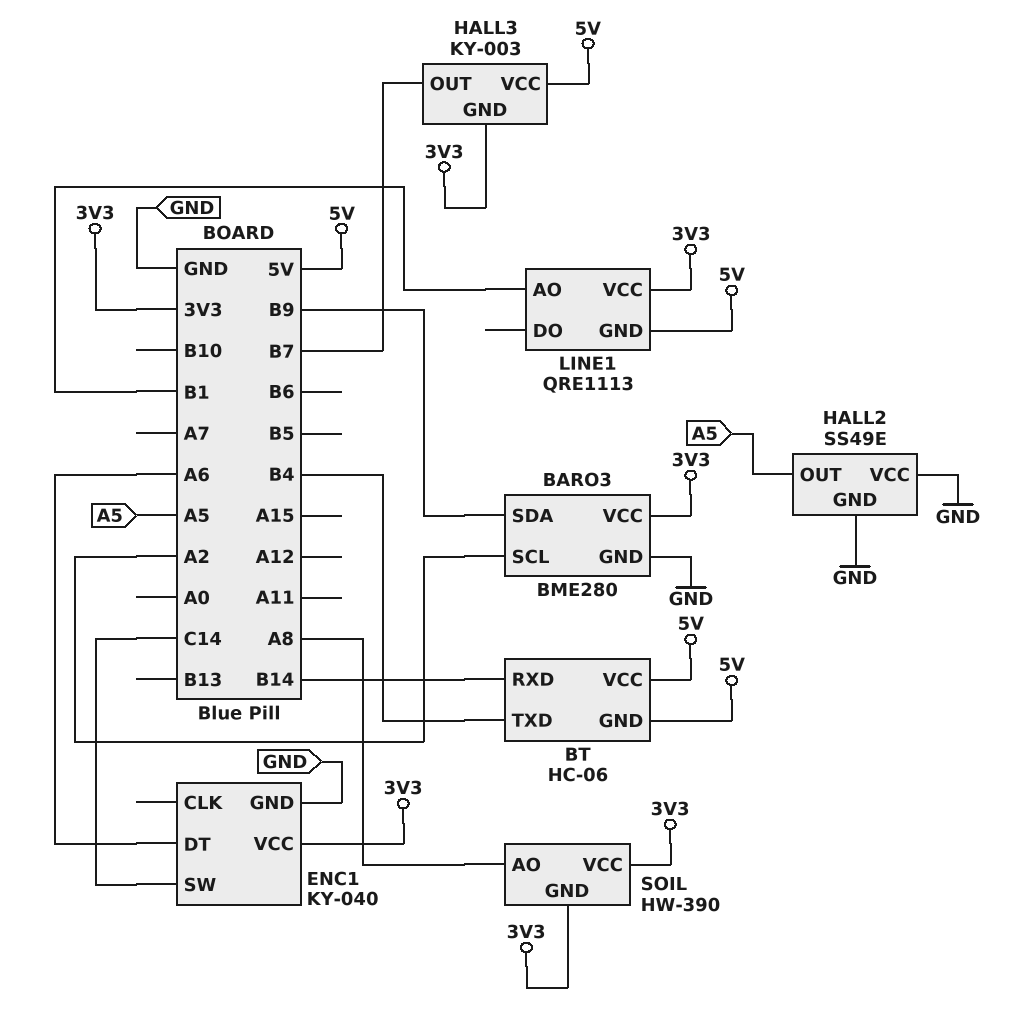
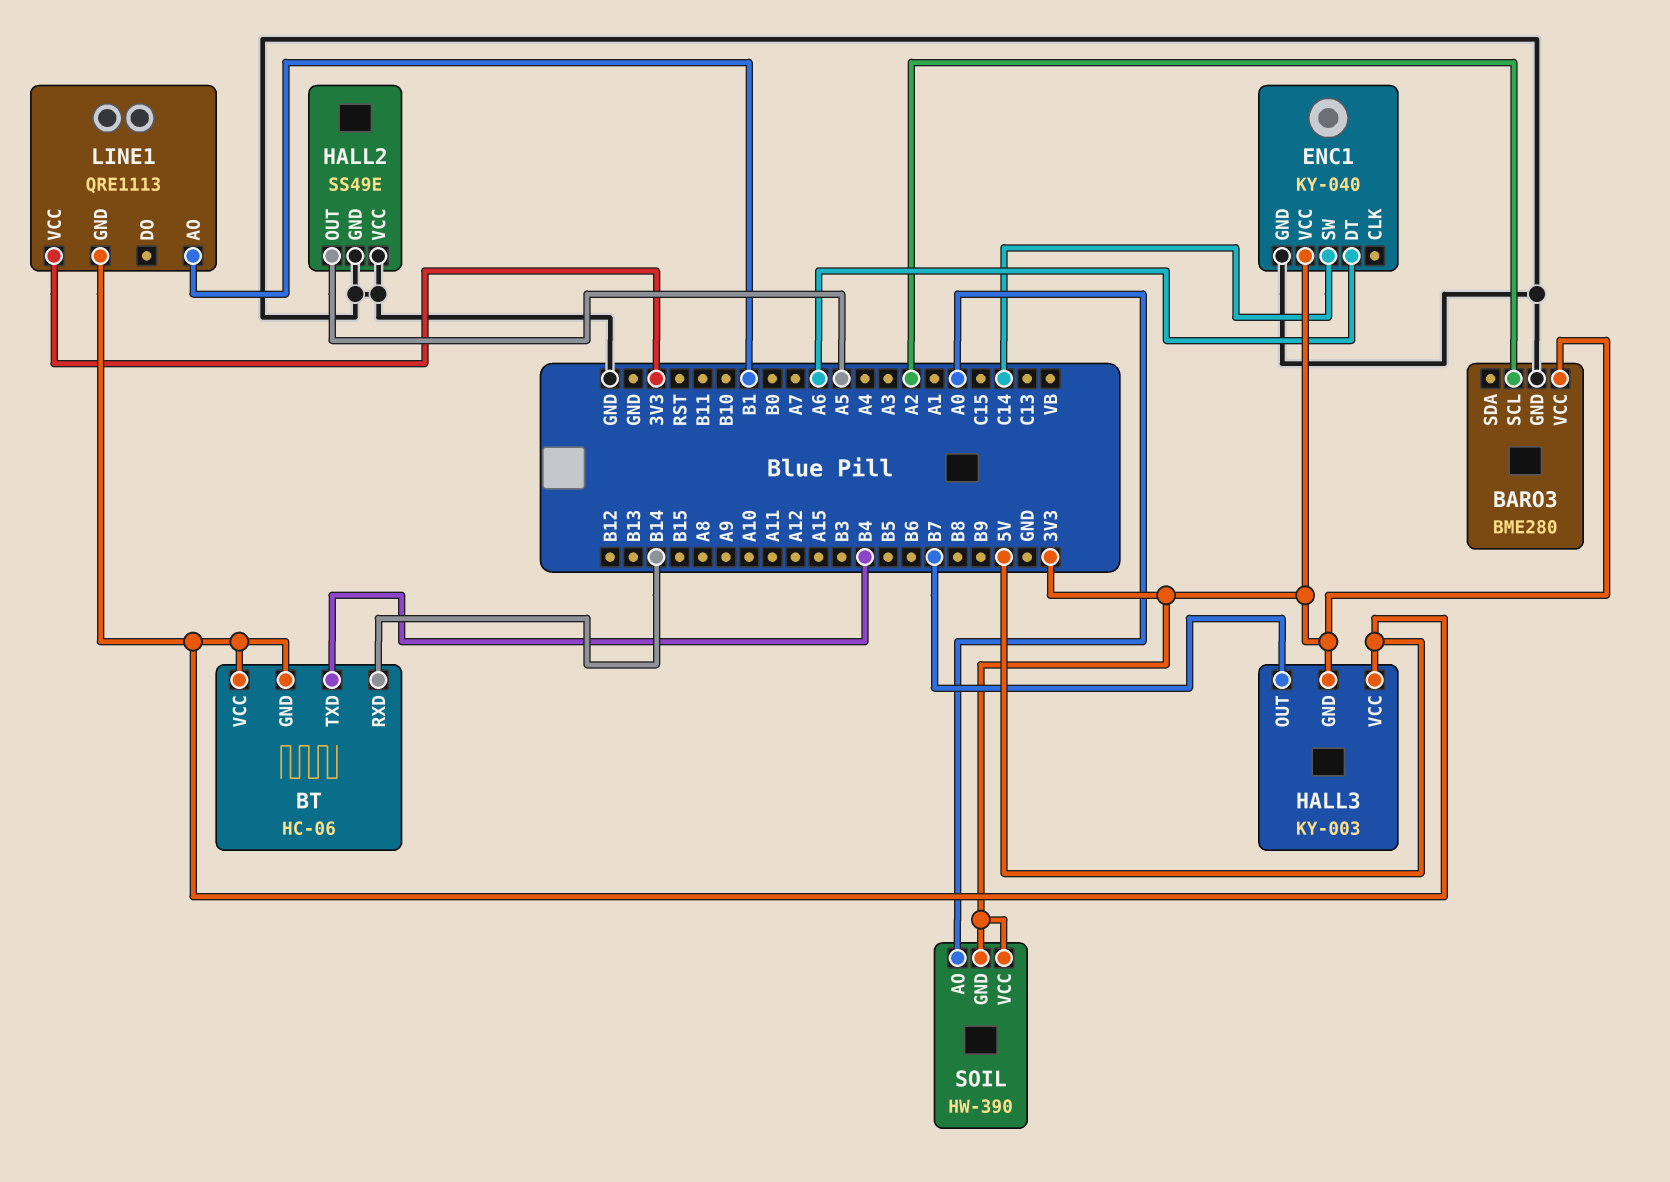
BARO3 pin SDA: B9 -> none
SOIL pin AO: A8 -> A0

